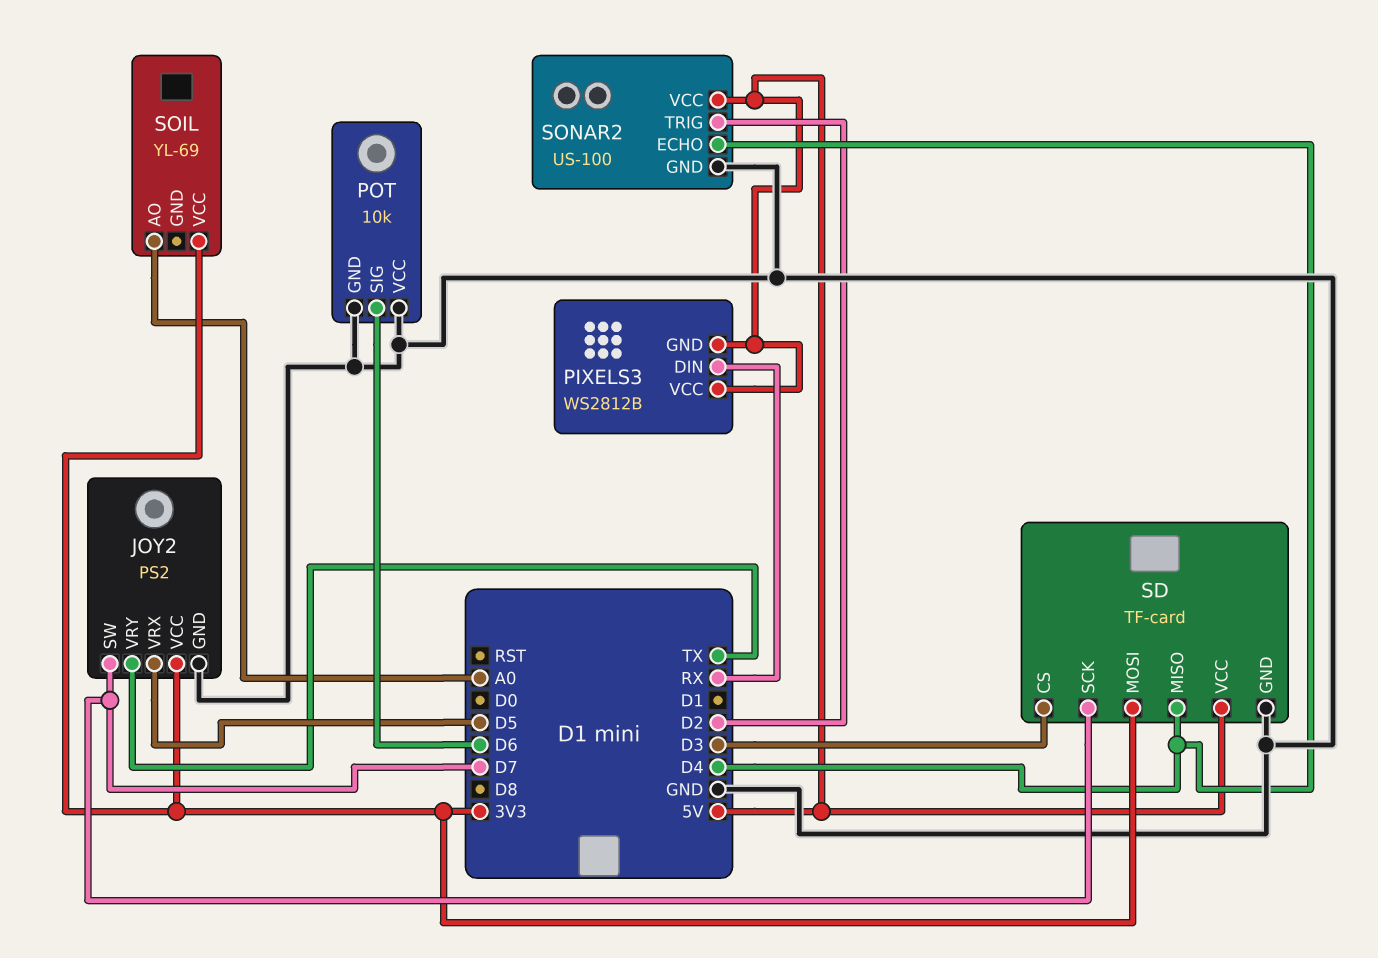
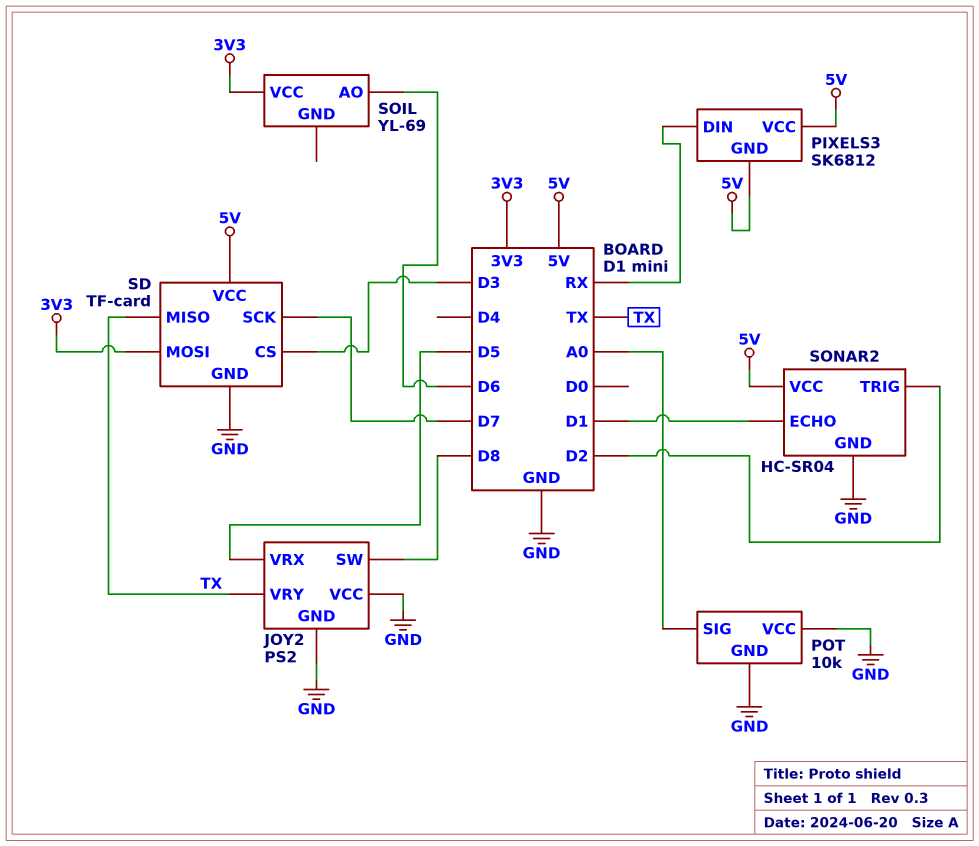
JOY2 pin SW: D7 -> D8
JOY2 pin VCC: 3V3 -> GND
PIXELS3: WS2812B -> SK6812
POT pin SIG: D6 -> A0
SD pin MISO: D4 -> TX
SOIL pin AO: A0 -> D6
SONAR2: US-100 -> HC-SR04
SONAR2 pin ECHO: D4 -> D1

